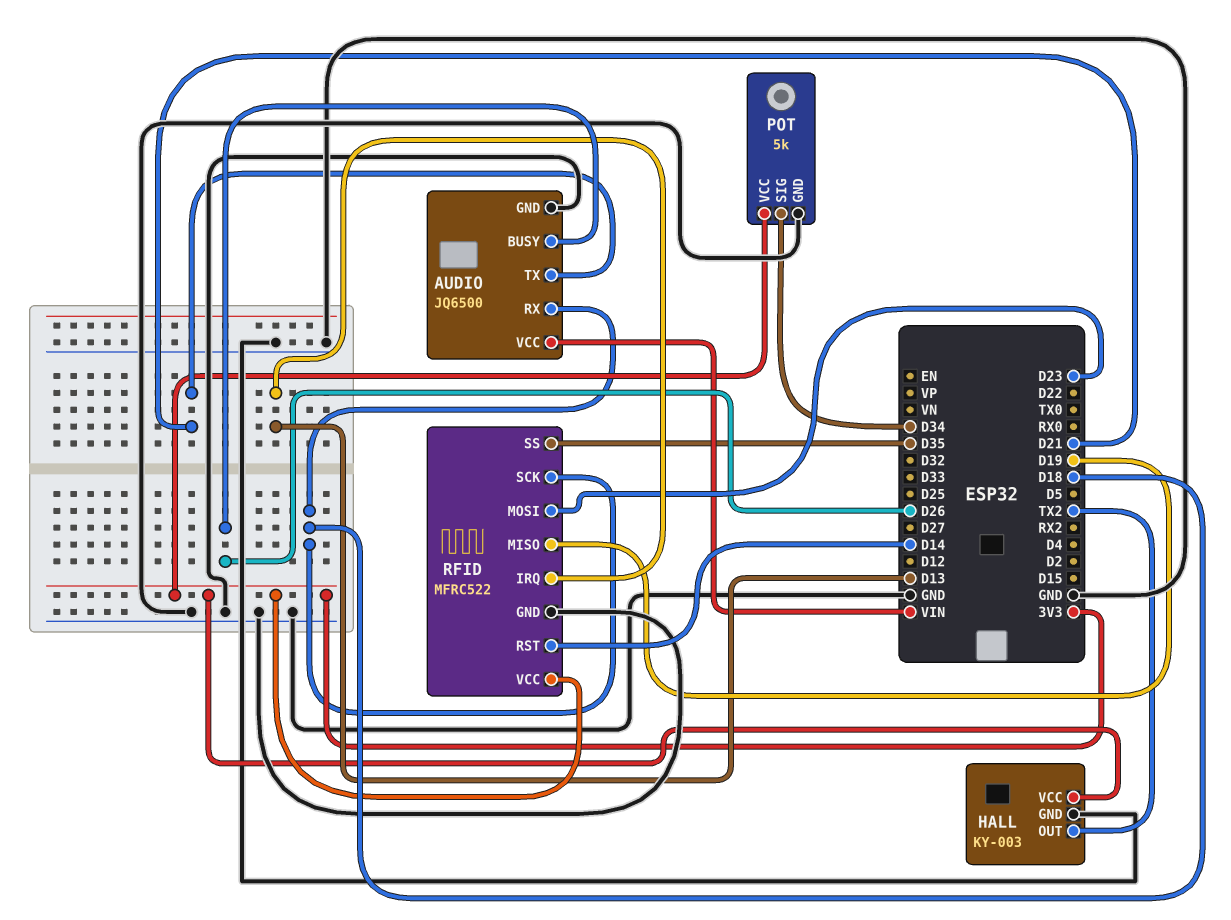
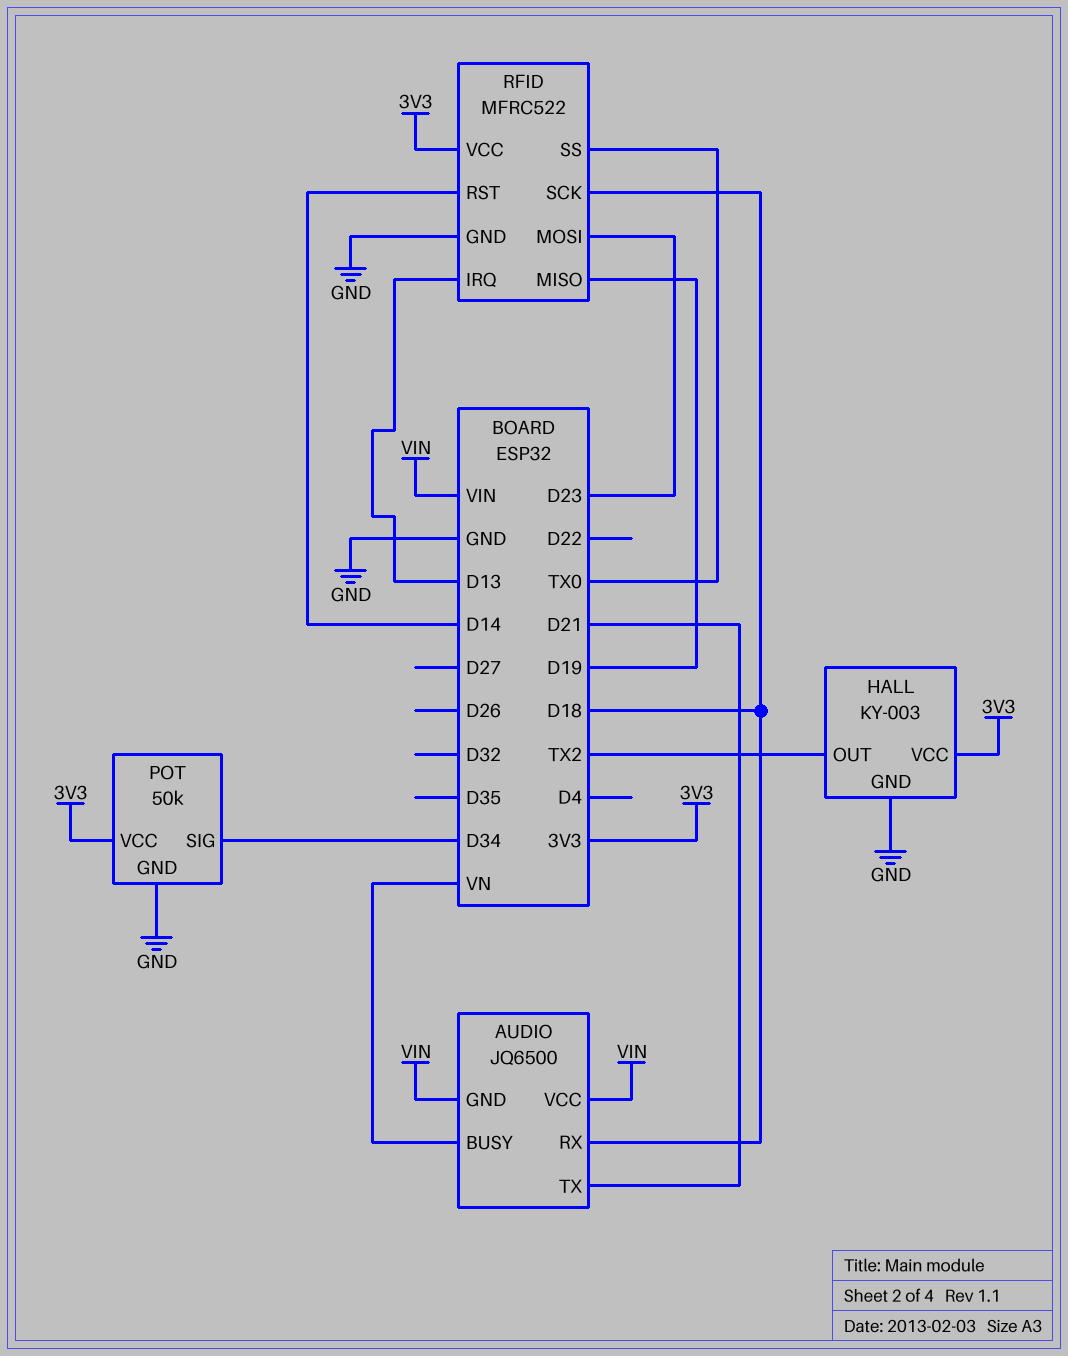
AUDIO pin BUSY: D26 -> VN
AUDIO pin GND: GND -> VIN
POT: 5k -> 50k
RFID pin SS: D35 -> TX0

